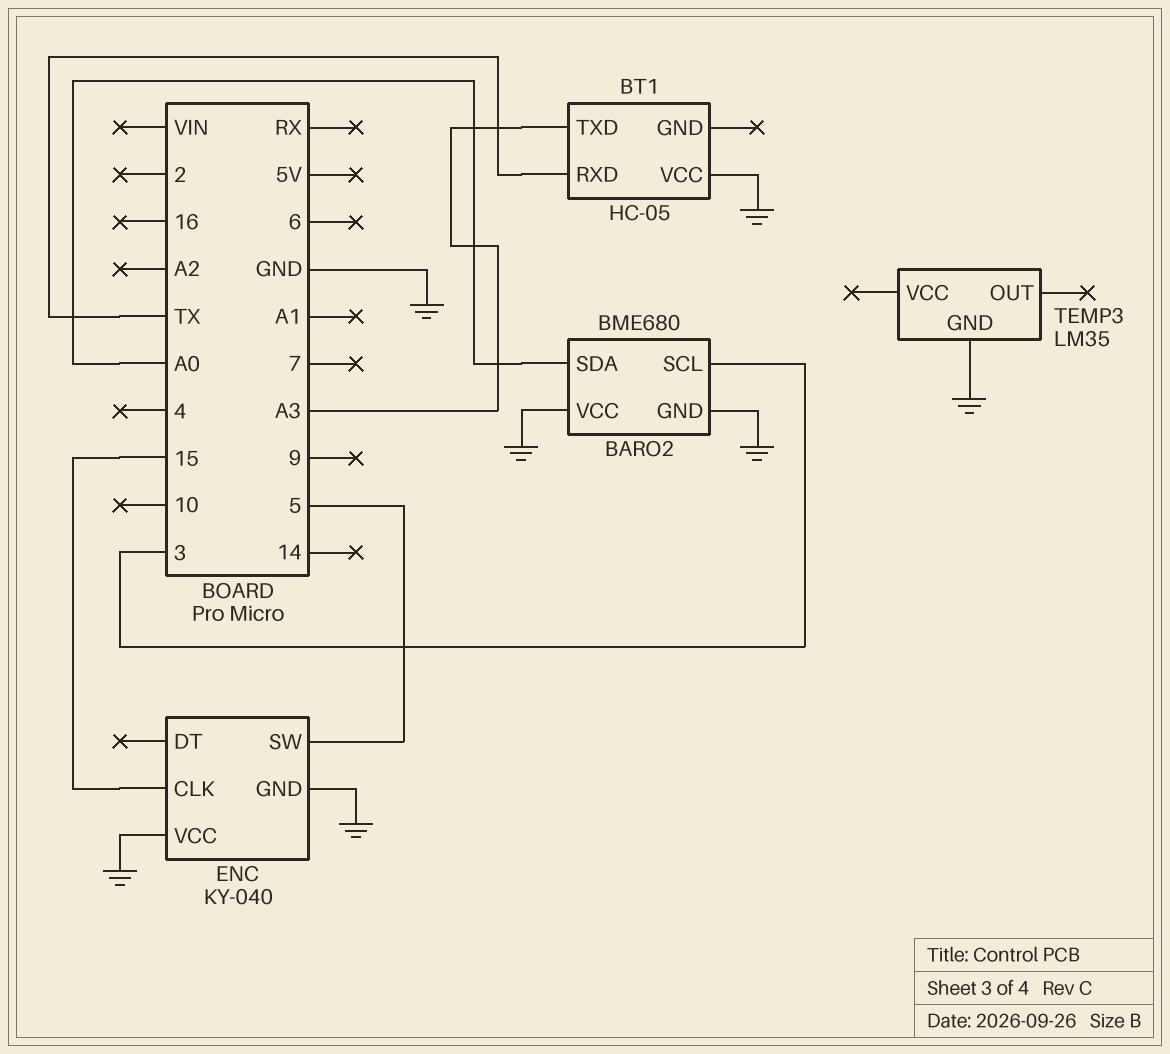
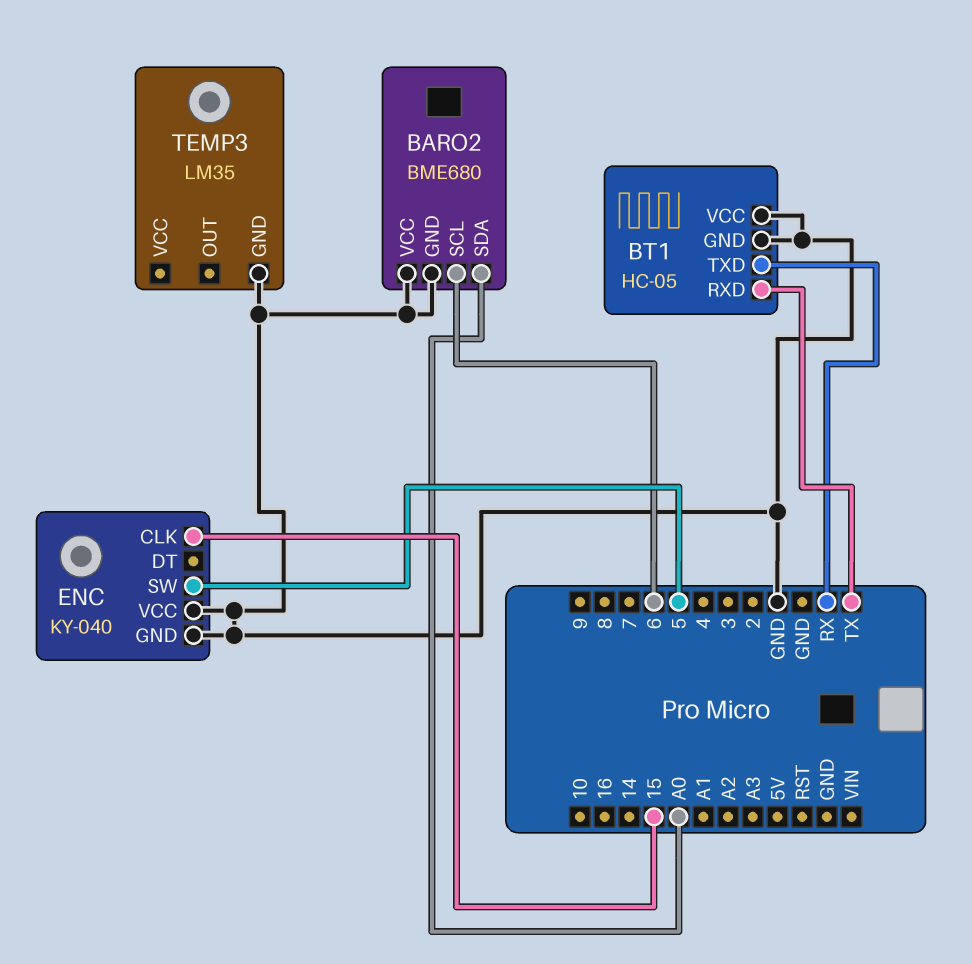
BARO2 pin SCL: 3 -> 6
BT1 pin GND: none -> GND
BT1 pin TXD: A3 -> RX

